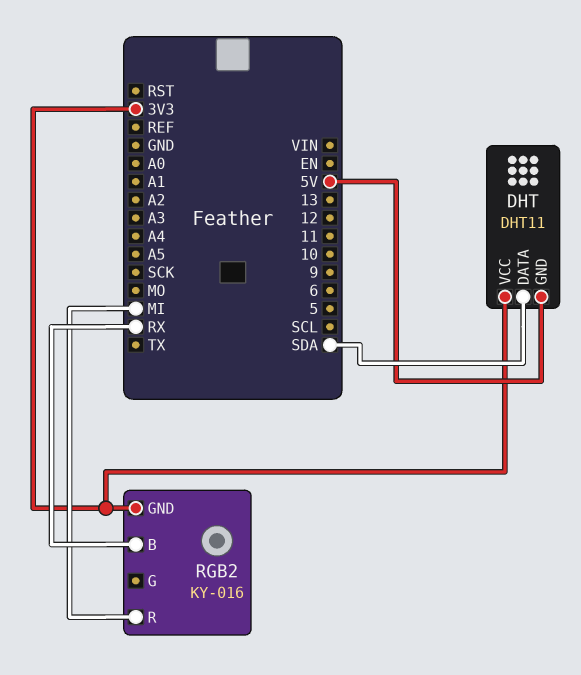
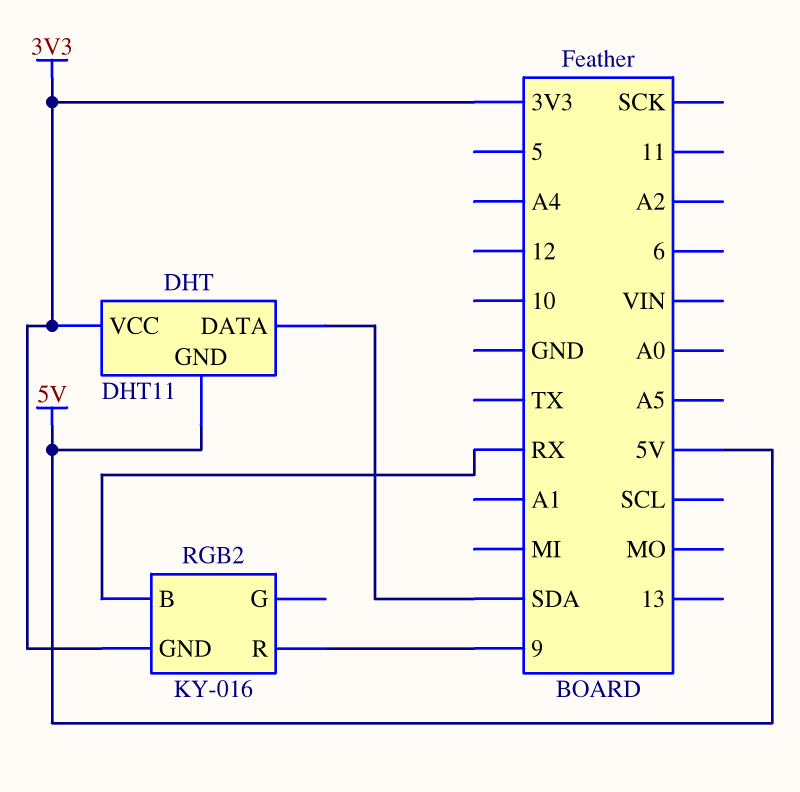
RGB2 pin R: MI -> 9

